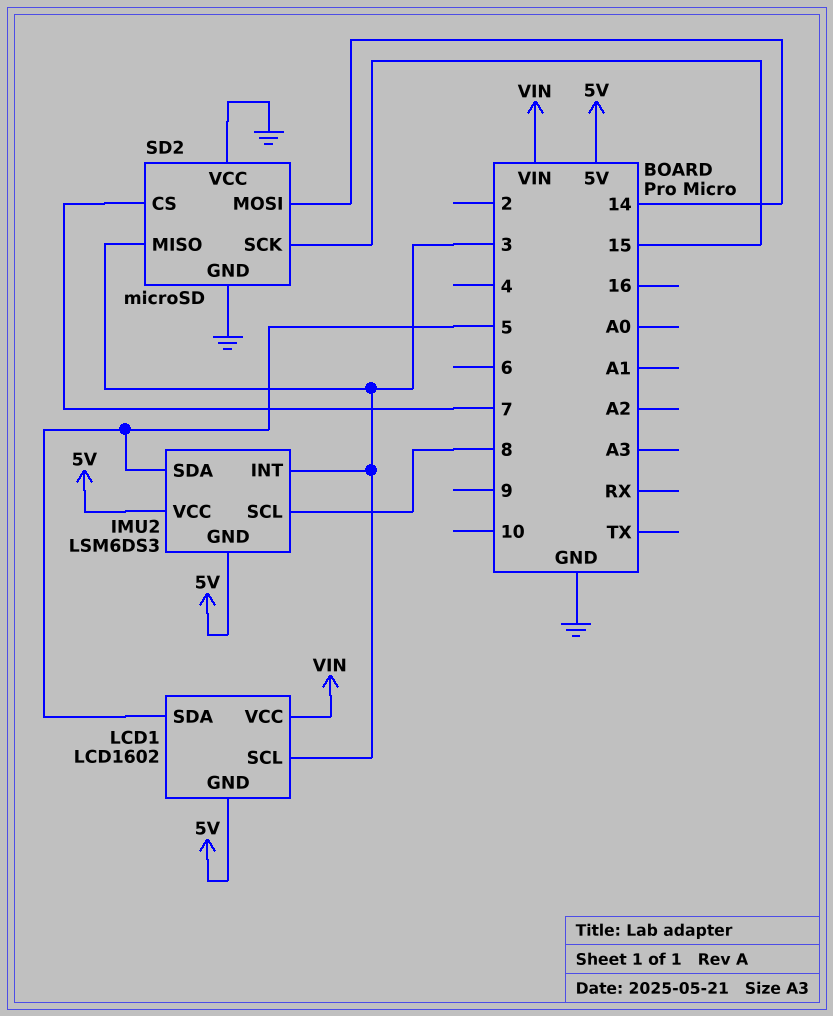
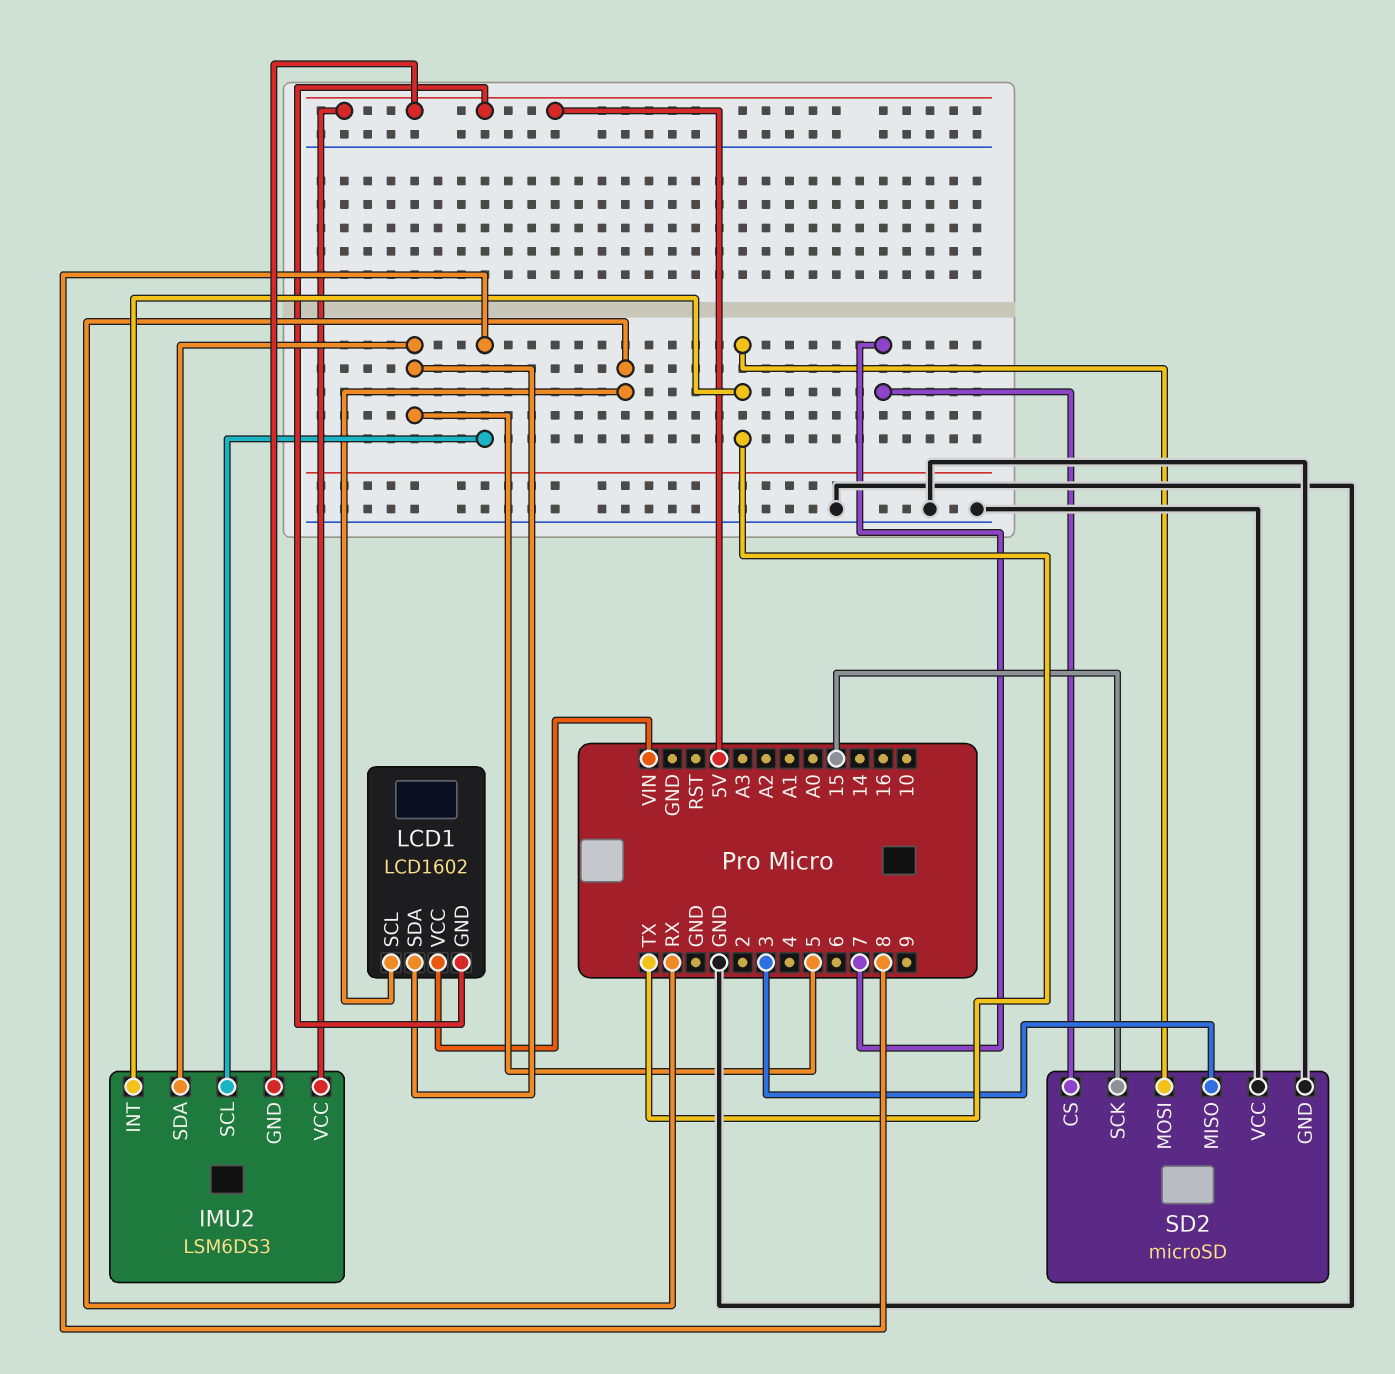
IMU2 pin INT: 3 -> TX
LCD1 pin SCL: 3 -> RX
SD2 pin MOSI: 14 -> TX

